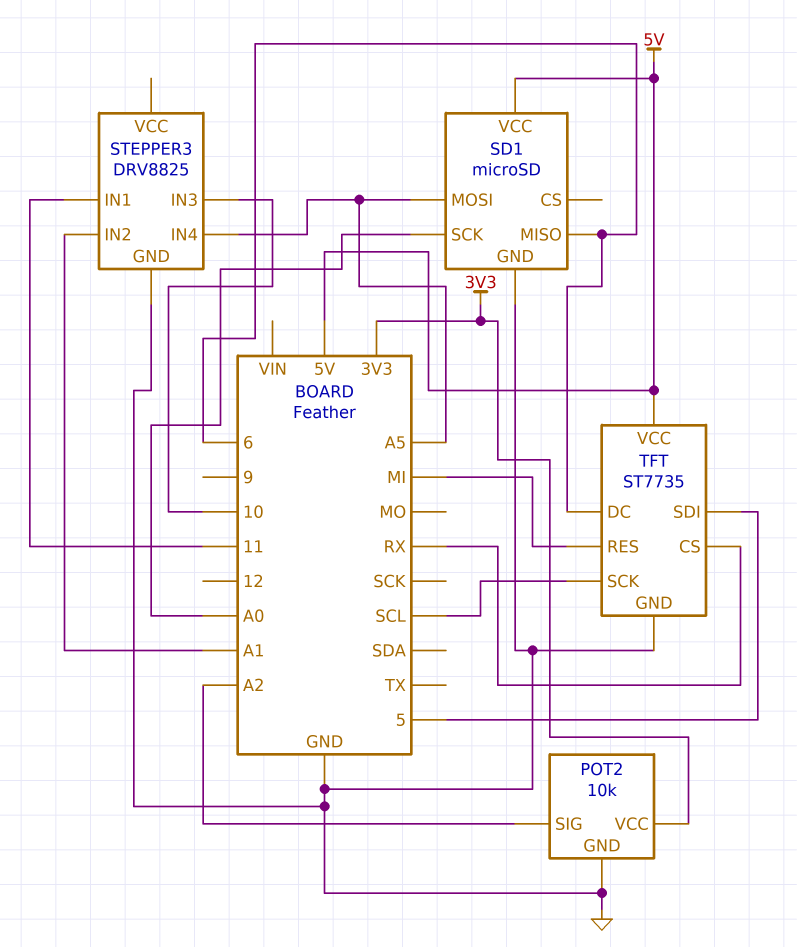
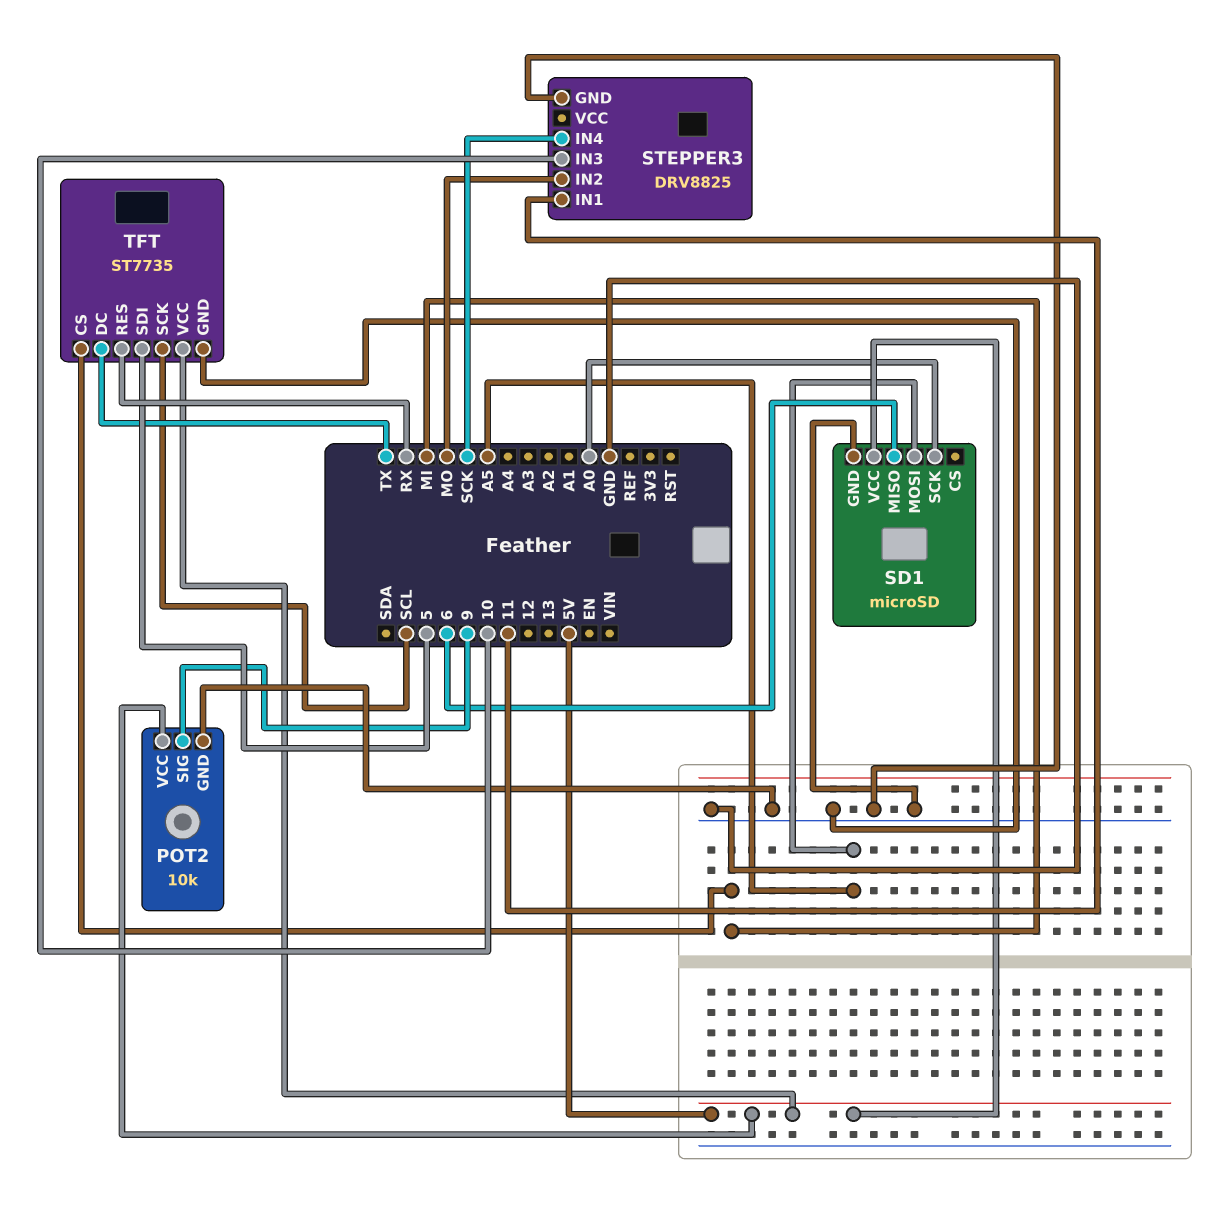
POT2 pin SIG: A2 -> 9
POT2 pin VCC: 3V3 -> 5V
STEPPER3 pin IN2: A1 -> MO
STEPPER3 pin IN4: A5 -> SCK
TFT pin CS: RX -> MI
TFT pin DC: 6 -> TX
TFT pin RES: MI -> RX

